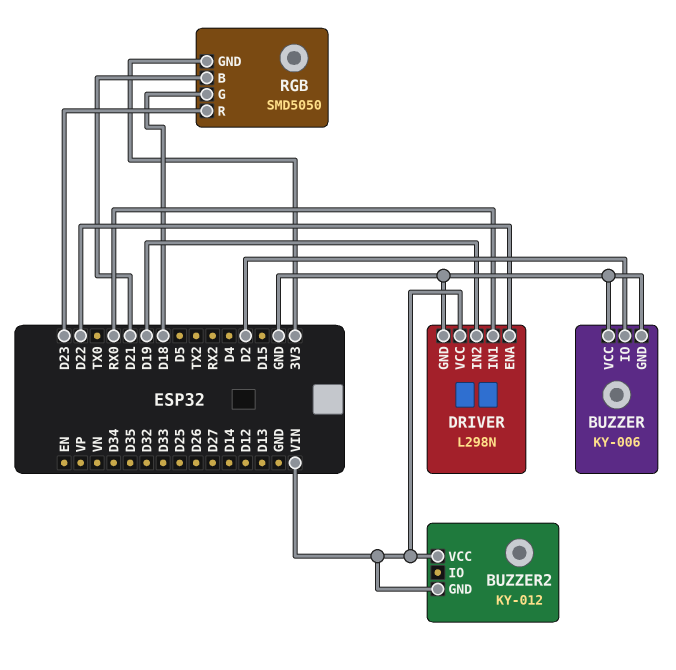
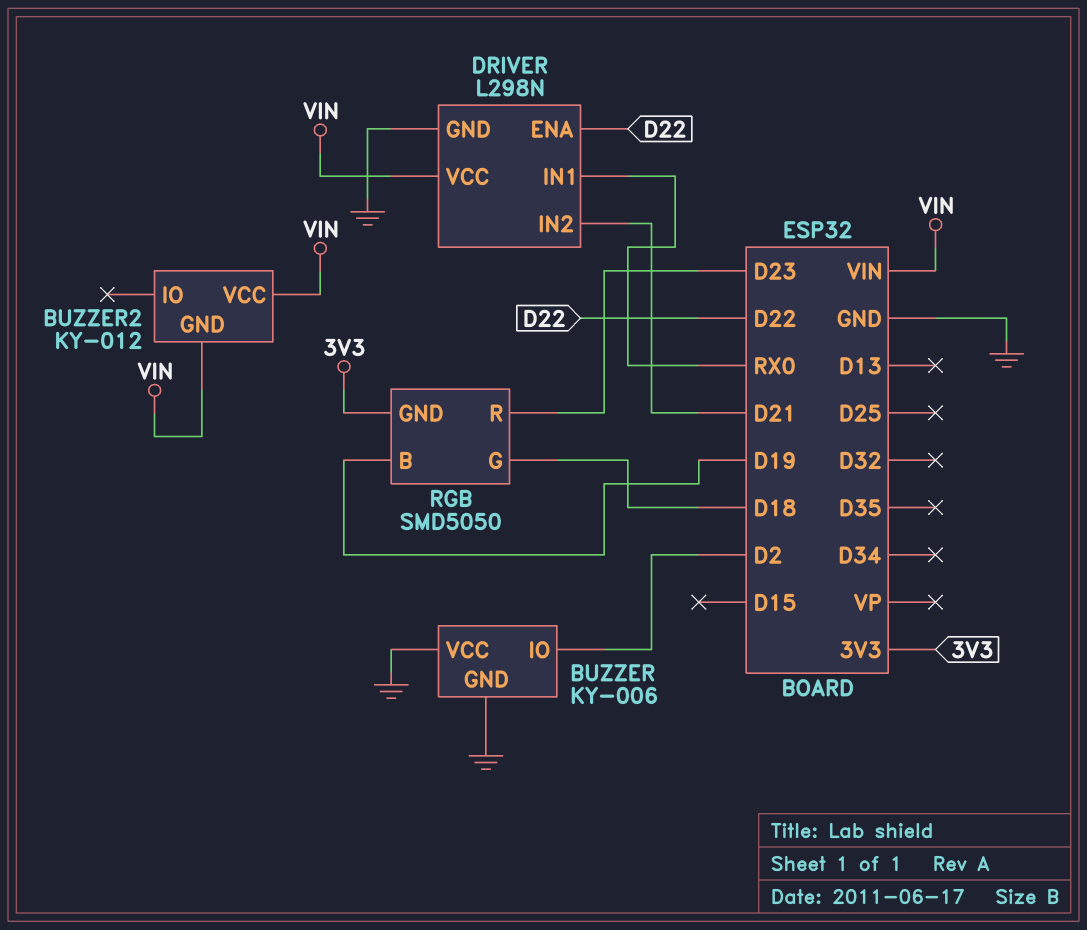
DRIVER pin IN2: D19 -> D21
RGB pin B: D21 -> D19

